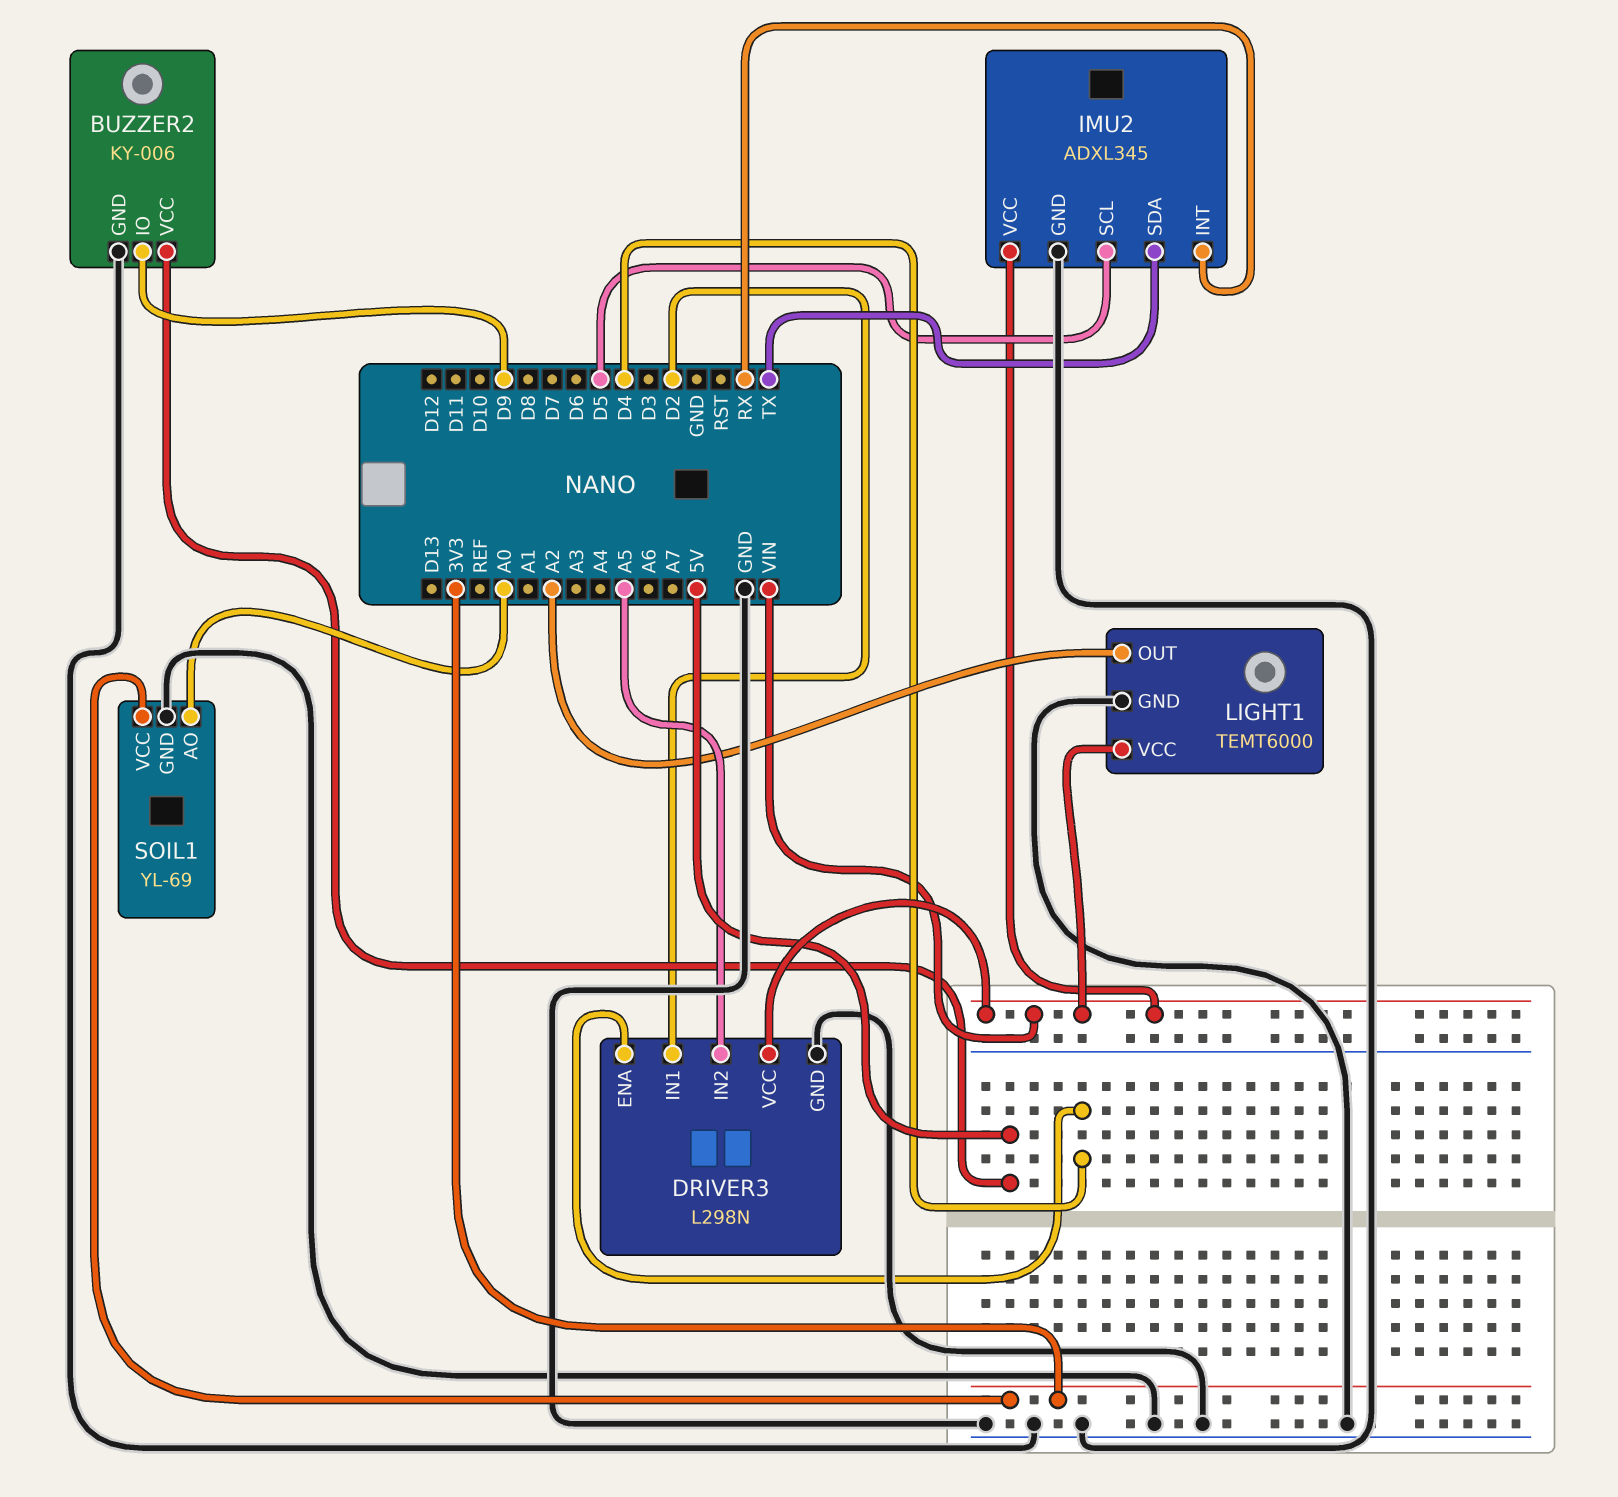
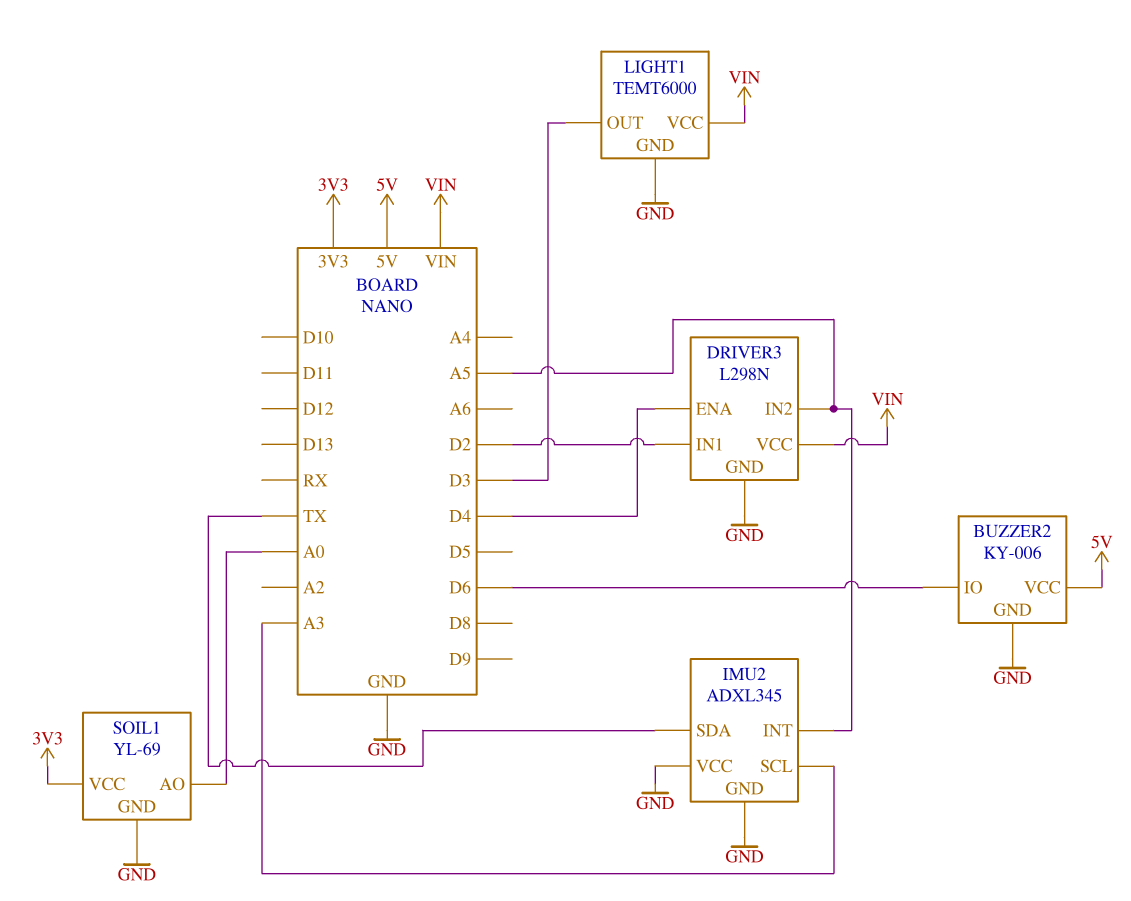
BUZZER2 pin IO: D9 -> D6
IMU2 pin INT: RX -> A5
IMU2 pin SCL: D5 -> A3
IMU2 pin VCC: VIN -> GND
LIGHT1 pin OUT: A2 -> D3

